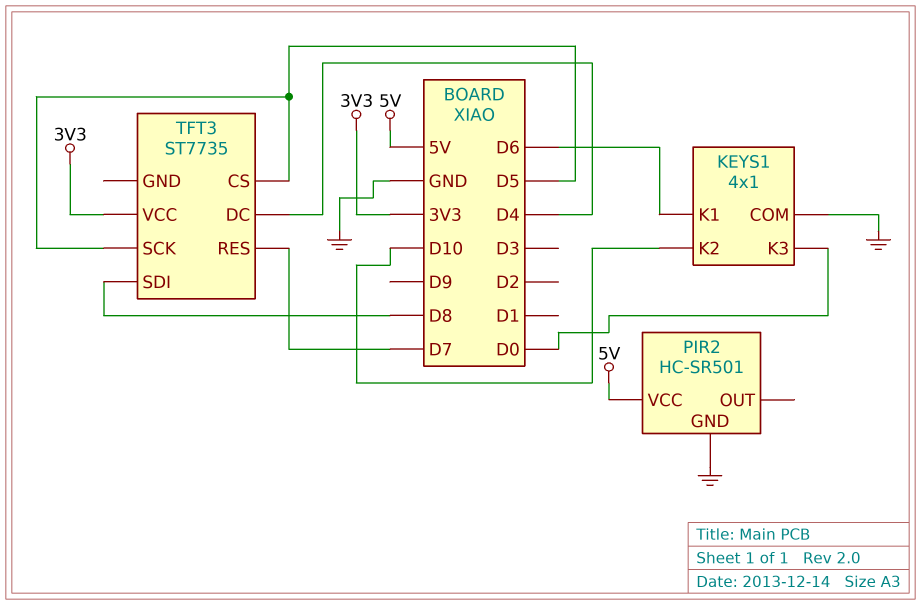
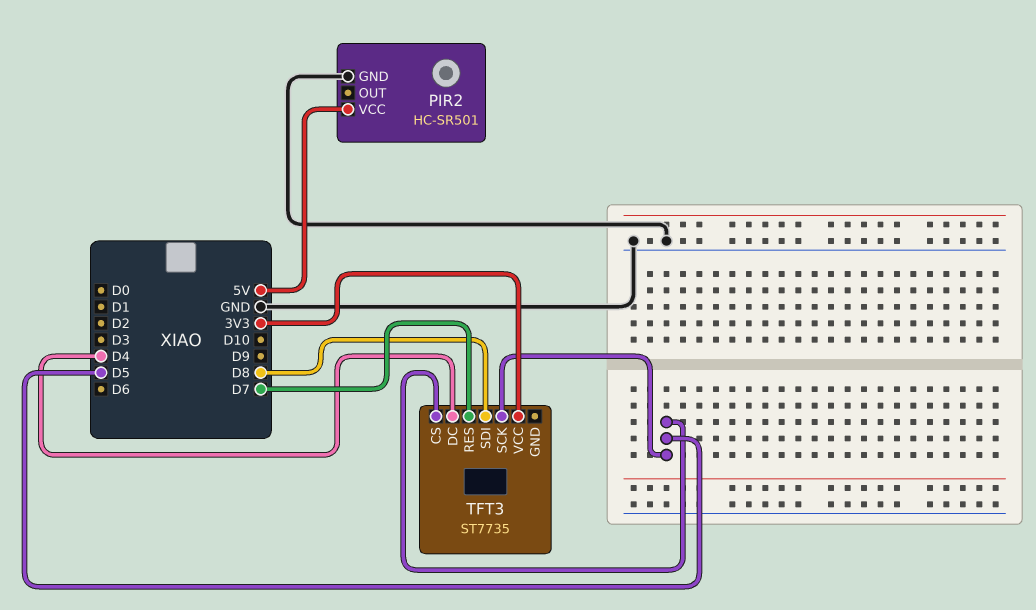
KEYS1: 4x1 -> none
KEYS1 pin COM: GND -> none
KEYS1 pin K1: D6 -> none
KEYS1 pin K2: D10 -> none
KEYS1 pin K3: D0 -> none

